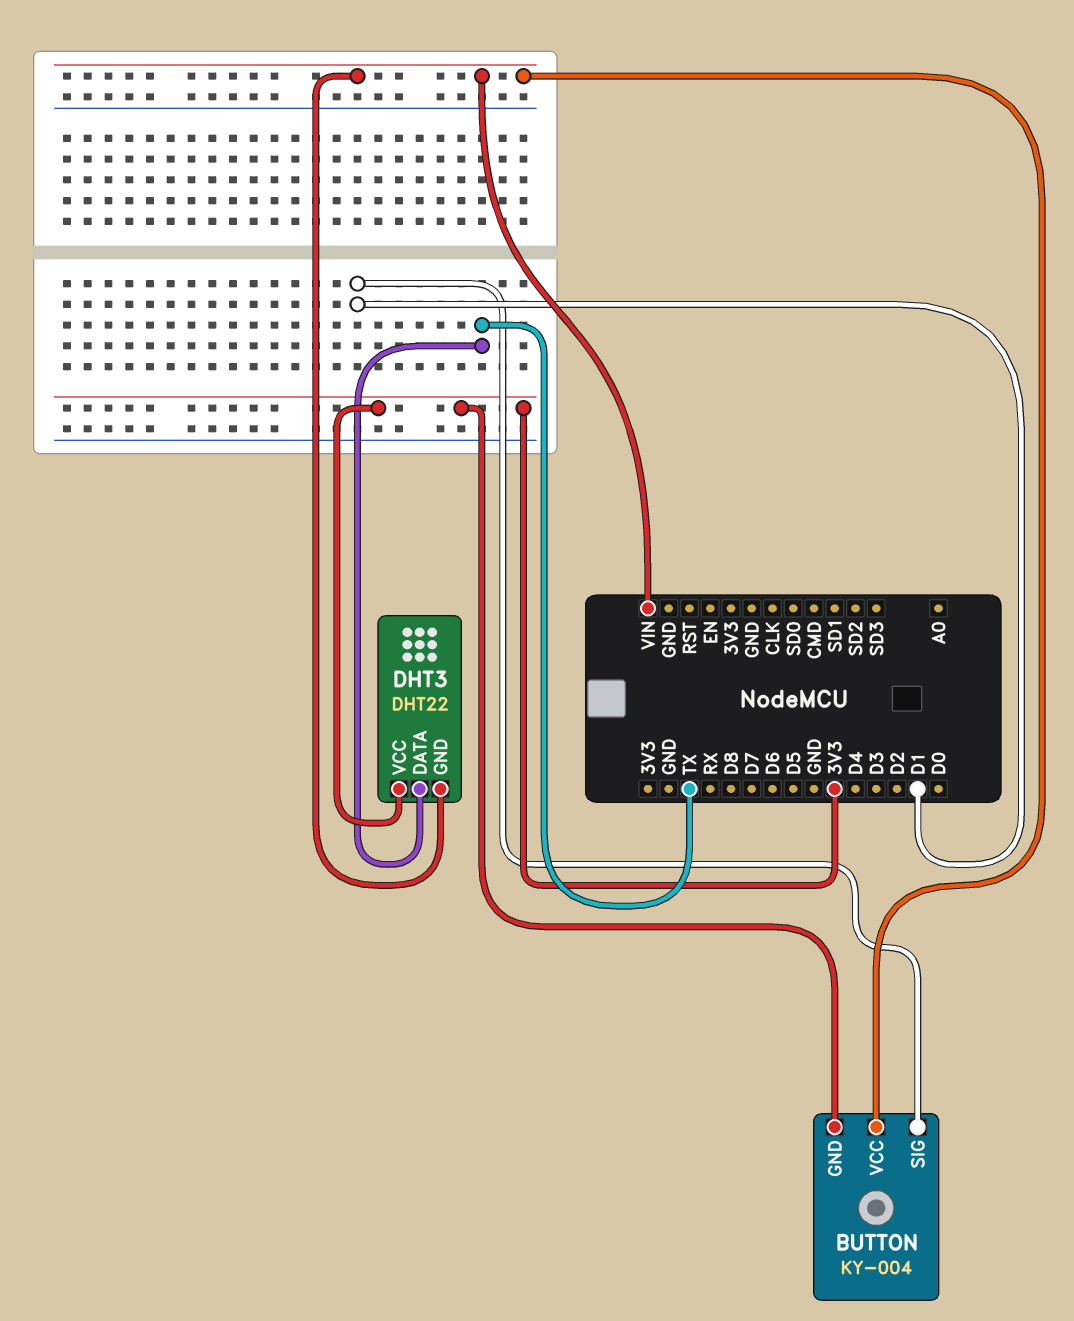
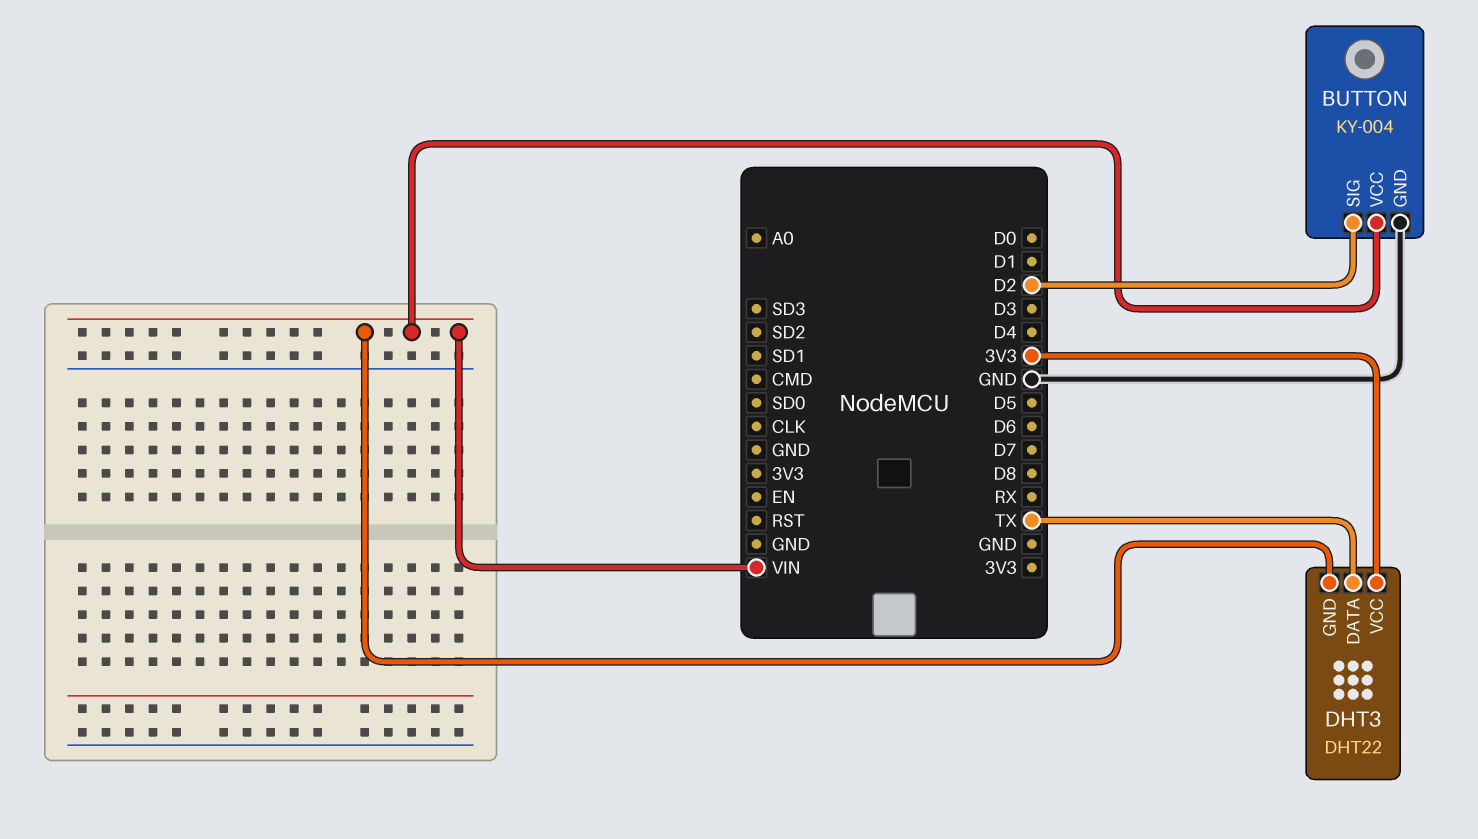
BUTTON pin GND: 3V3 -> GND
BUTTON pin SIG: D1 -> D2

